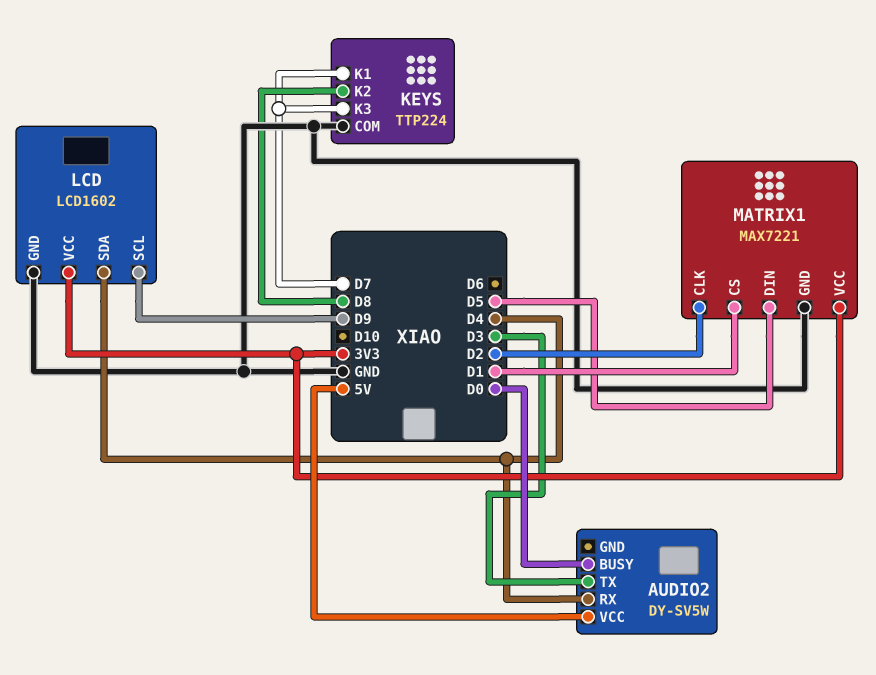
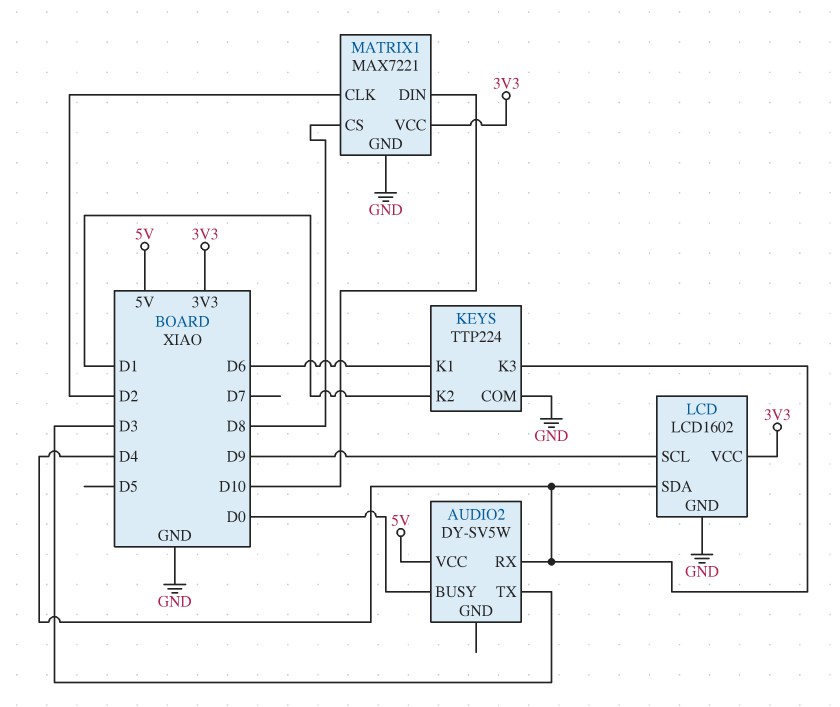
KEYS pin K1: D7 -> D6
KEYS pin K2: D8 -> D1
KEYS pin K3: D7 -> D4
MATRIX1 pin CS: D1 -> D8
MATRIX1 pin DIN: D5 -> D10

